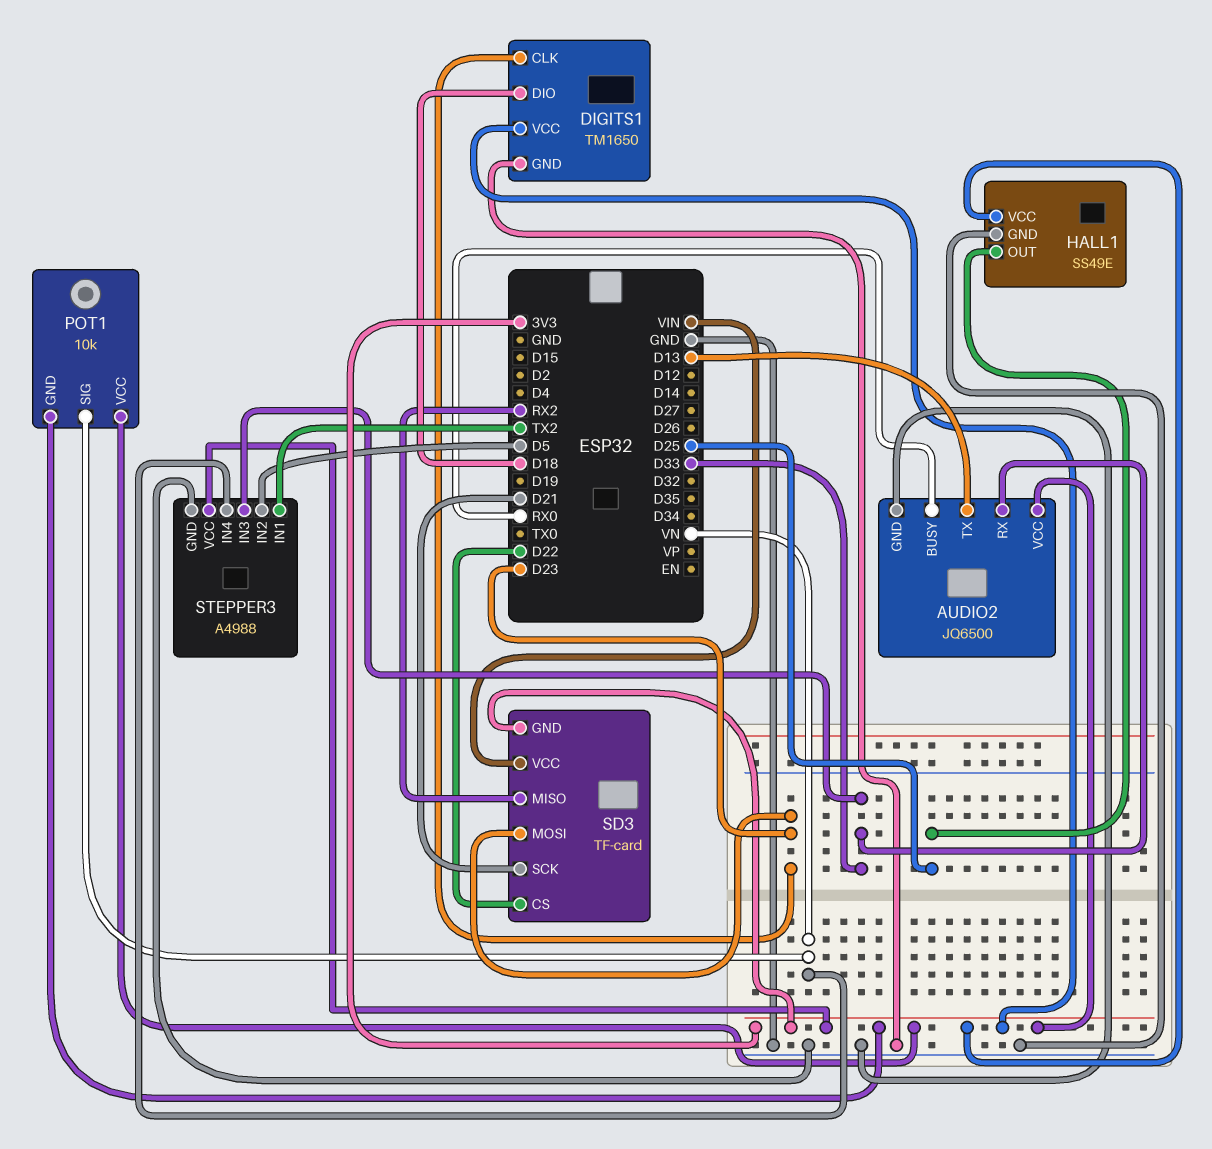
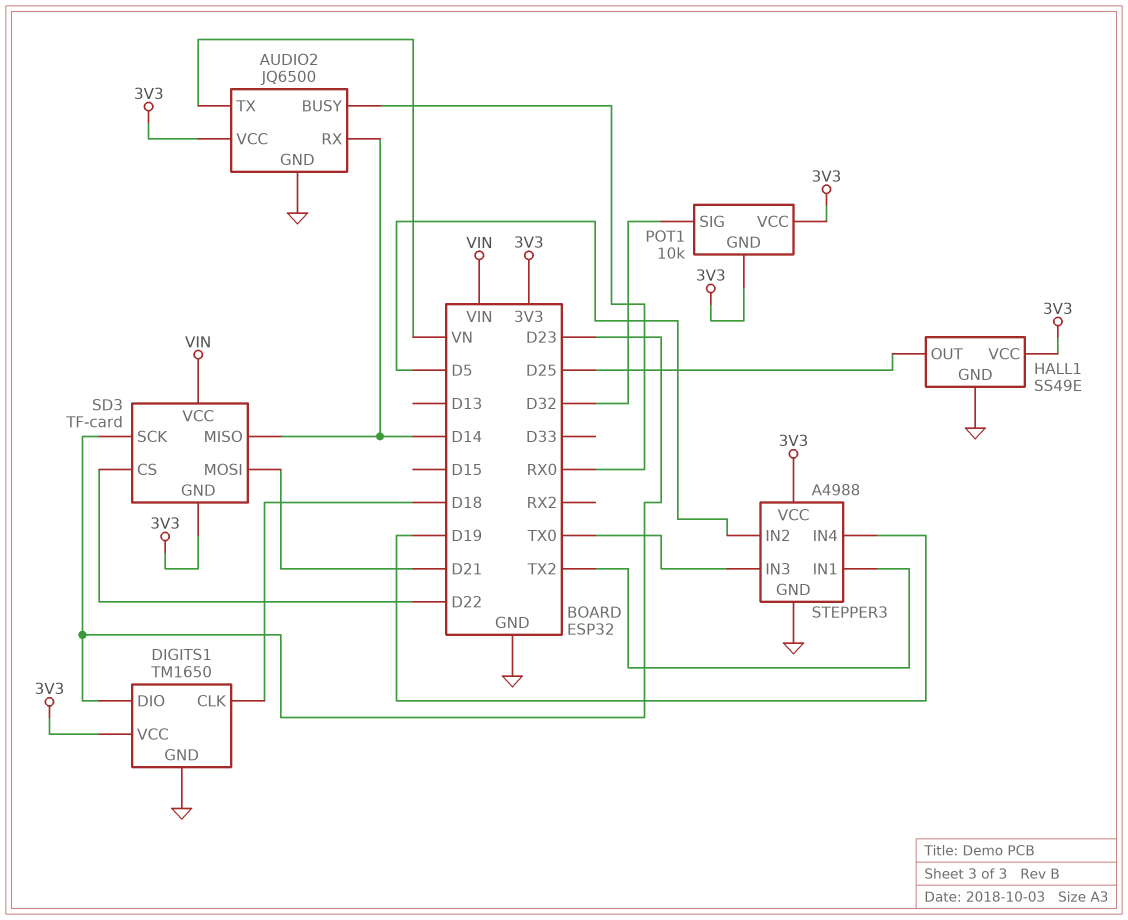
AUDIO2 pin RX: D33 -> D14
AUDIO2 pin TX: D13 -> VN
DIGITS1 pin CLK: D23 -> D18
DIGITS1 pin DIO: D18 -> D23
POT1 pin SIG: VN -> D32
SD3 pin MISO: RX2 -> D14
SD3 pin MOSI: D23 -> D21
SD3 pin SCK: D21 -> D23
STEPPER3 pin IN3: D33 -> TX0
STEPPER3 pin IN4: VN -> D19

